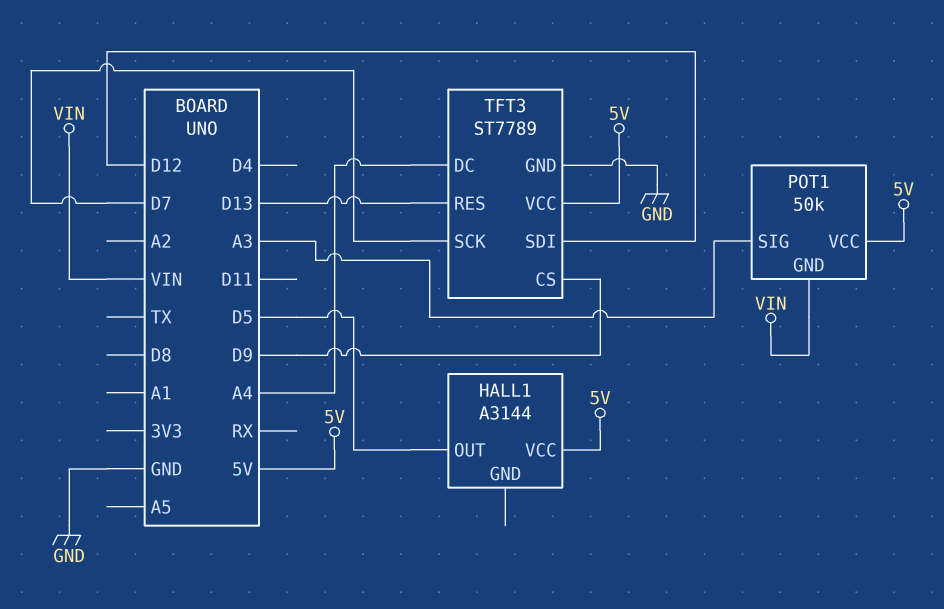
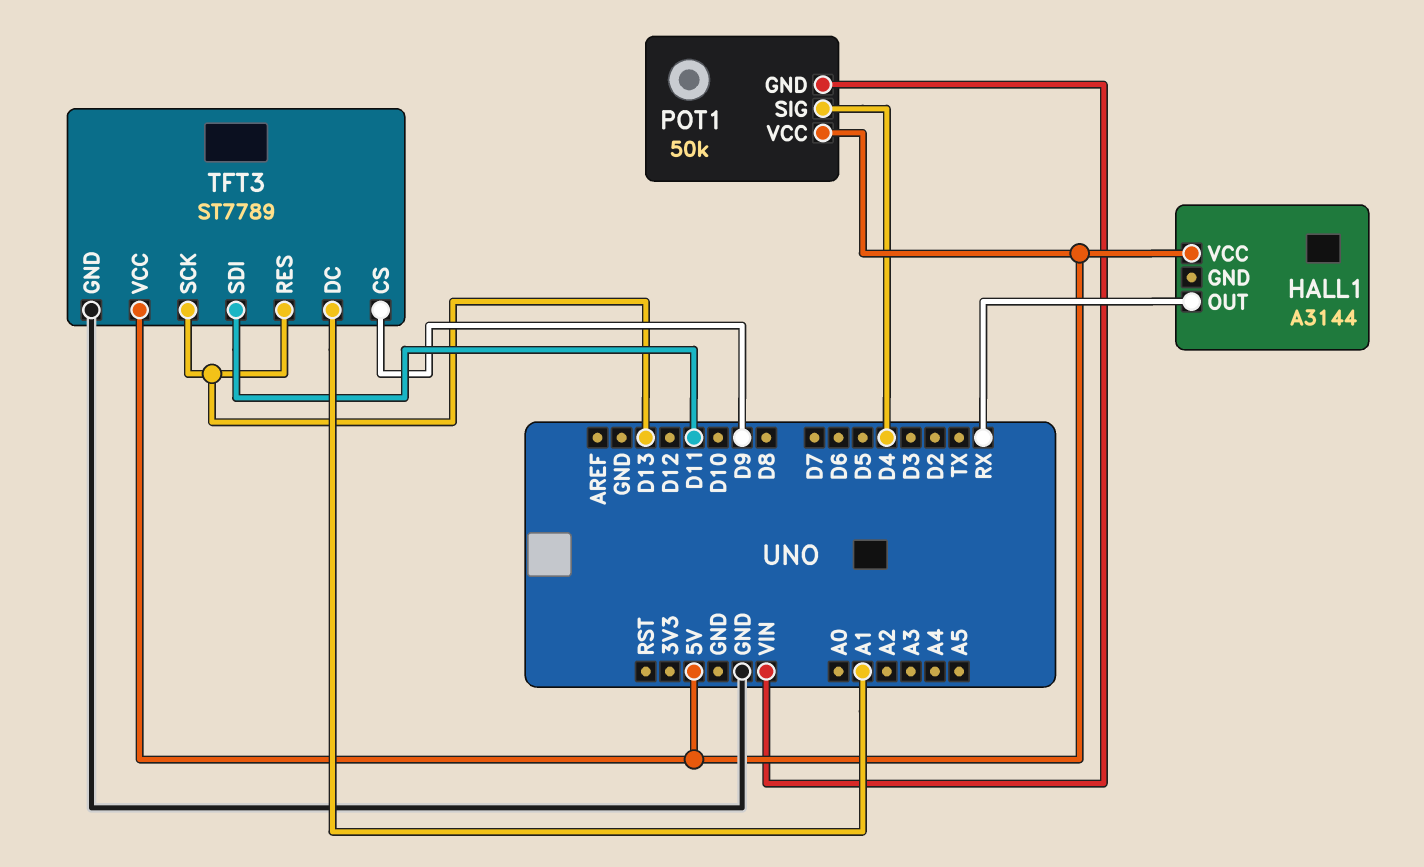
HALL1 pin OUT: D5 -> RX
POT1 pin SIG: A3 -> D4
TFT3 pin DC: A4 -> A1
TFT3 pin SCK: D7 -> D13
TFT3 pin SDI: D12 -> D11

